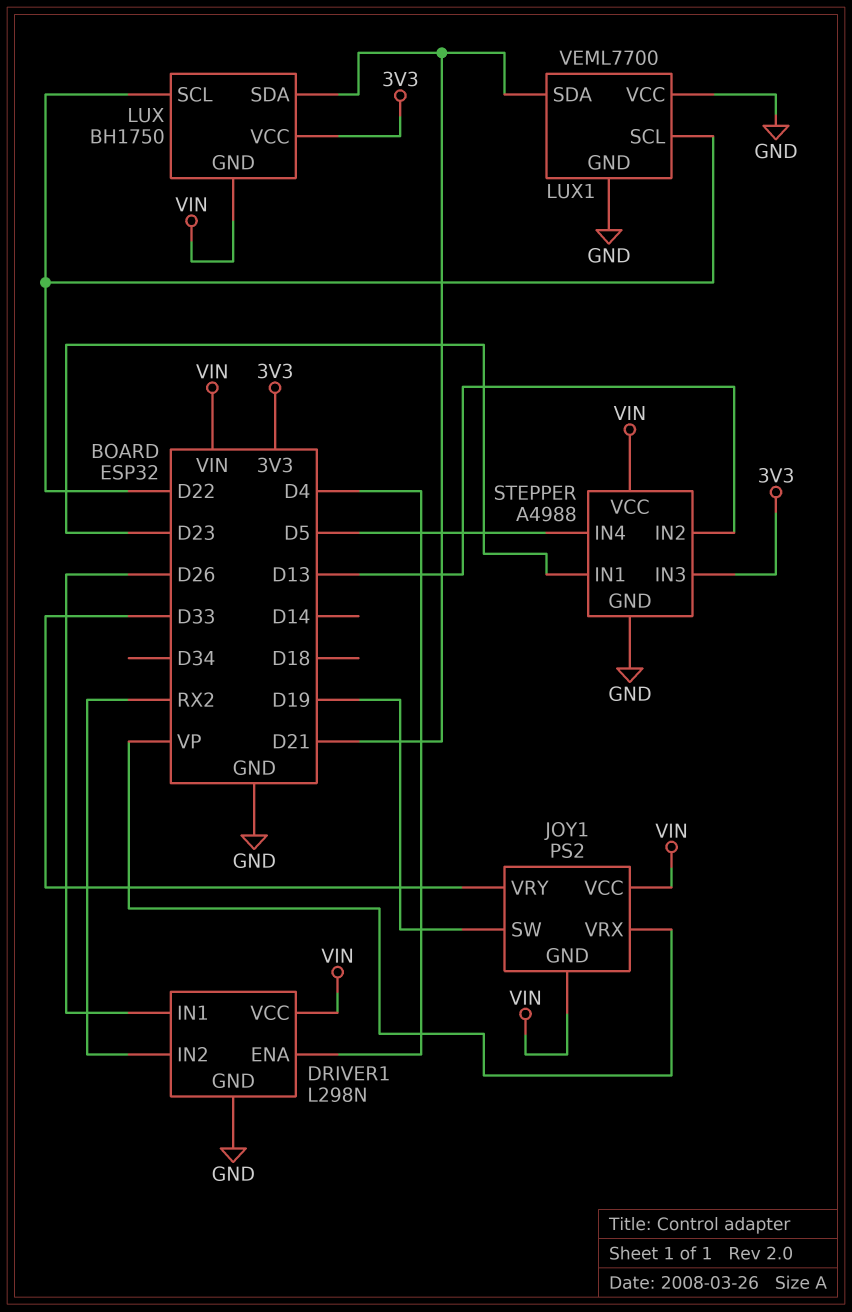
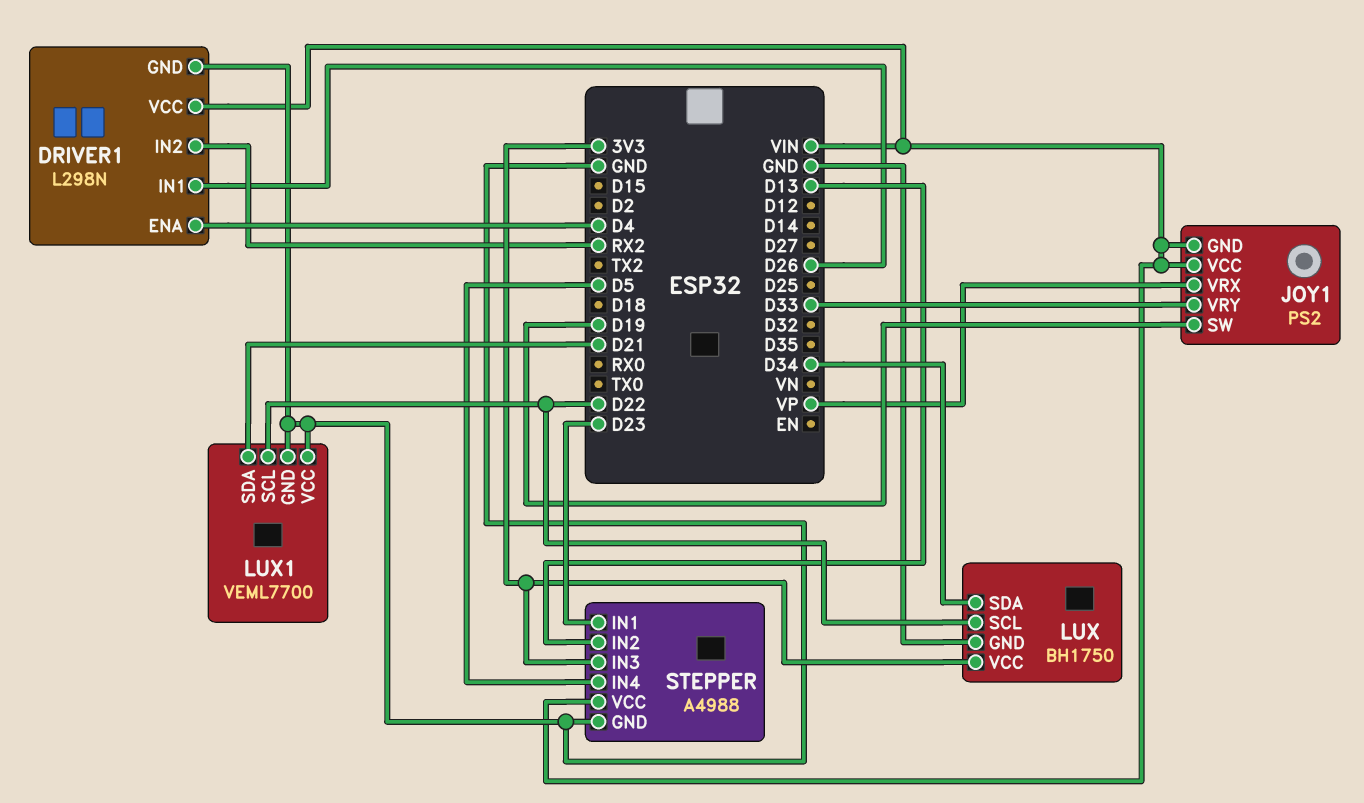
LUX pin GND: VIN -> GND
LUX pin SDA: D21 -> D34

